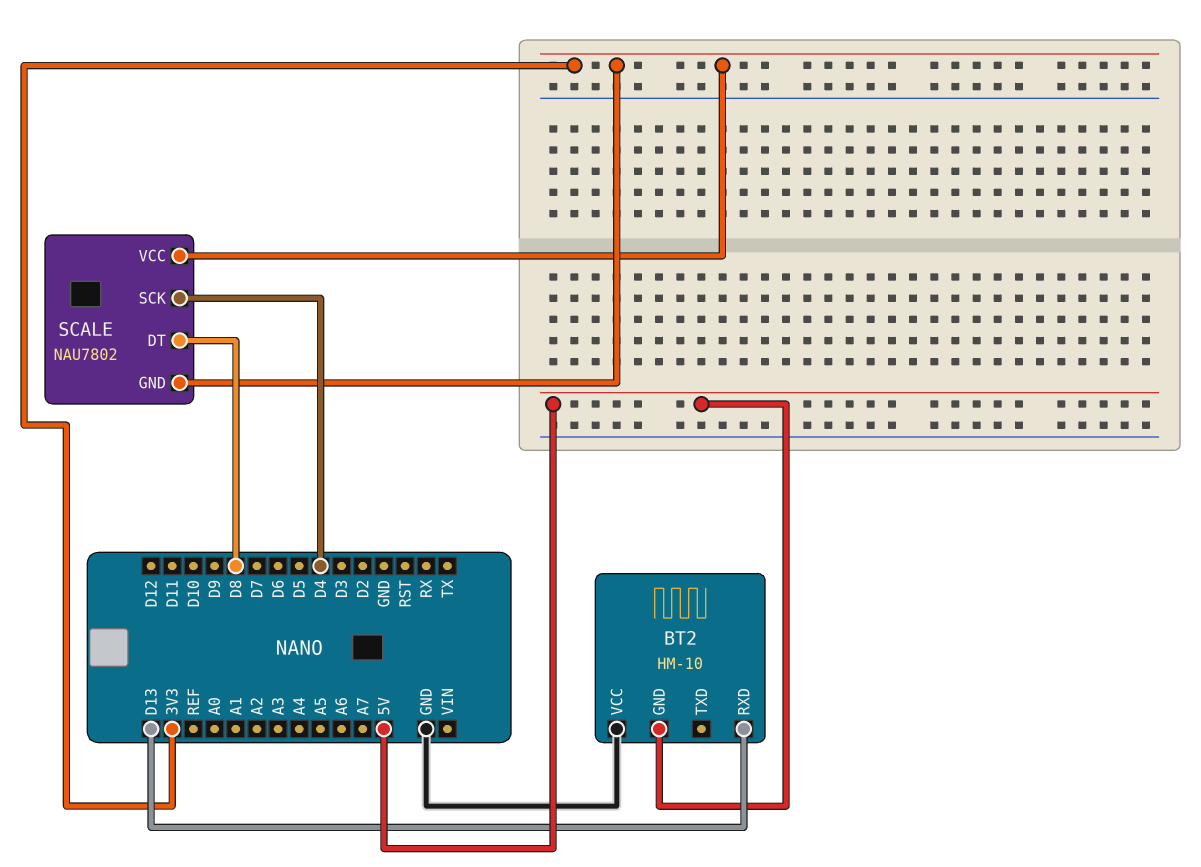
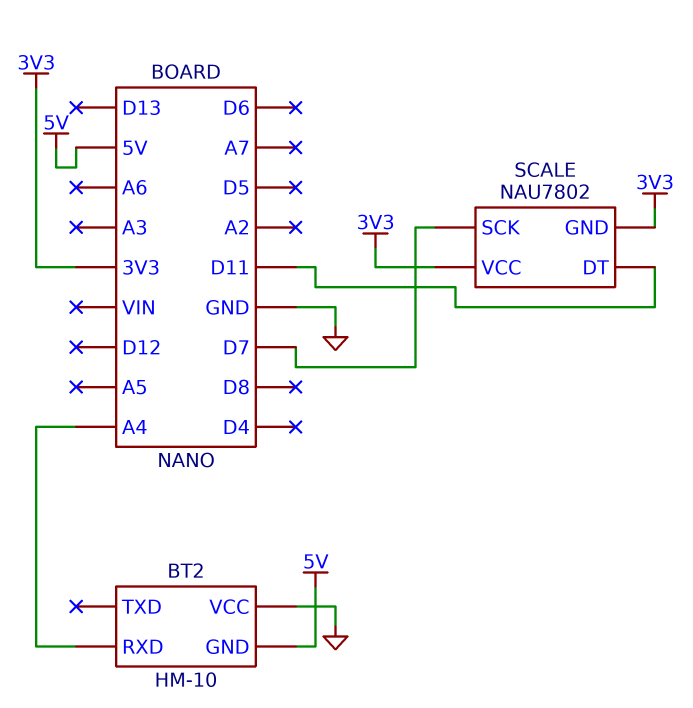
BT2 pin RXD: D13 -> A4
SCALE pin DT: D8 -> D11
SCALE pin SCK: D4 -> D7

